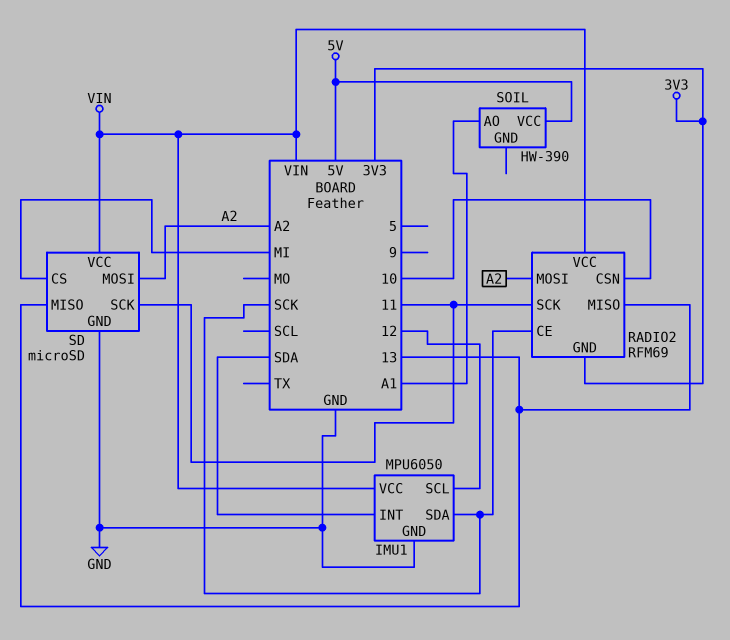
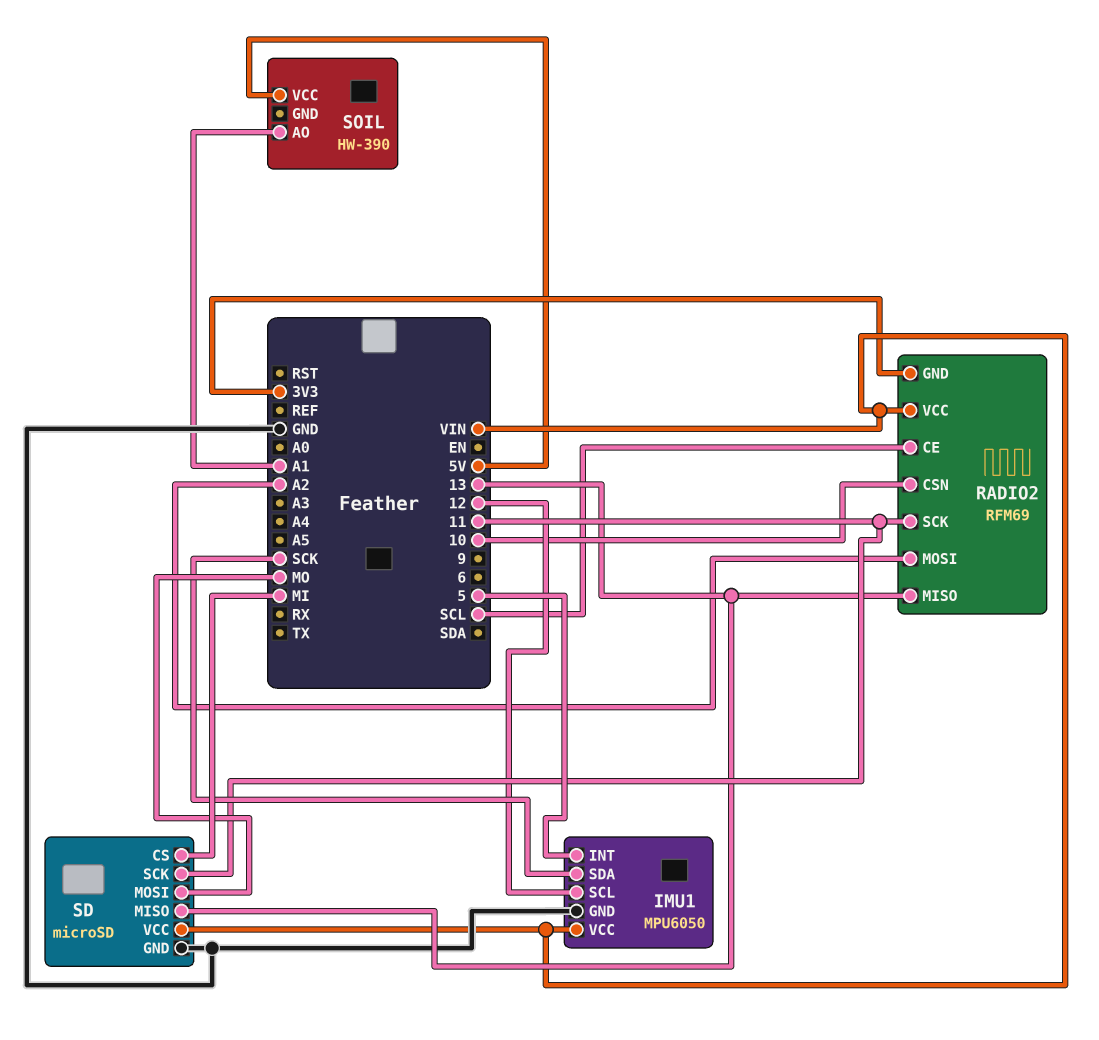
IMU1 pin INT: SDA -> 5
RADIO2 pin CE: SCK -> SCL
SD pin MOSI: A2 -> MO

